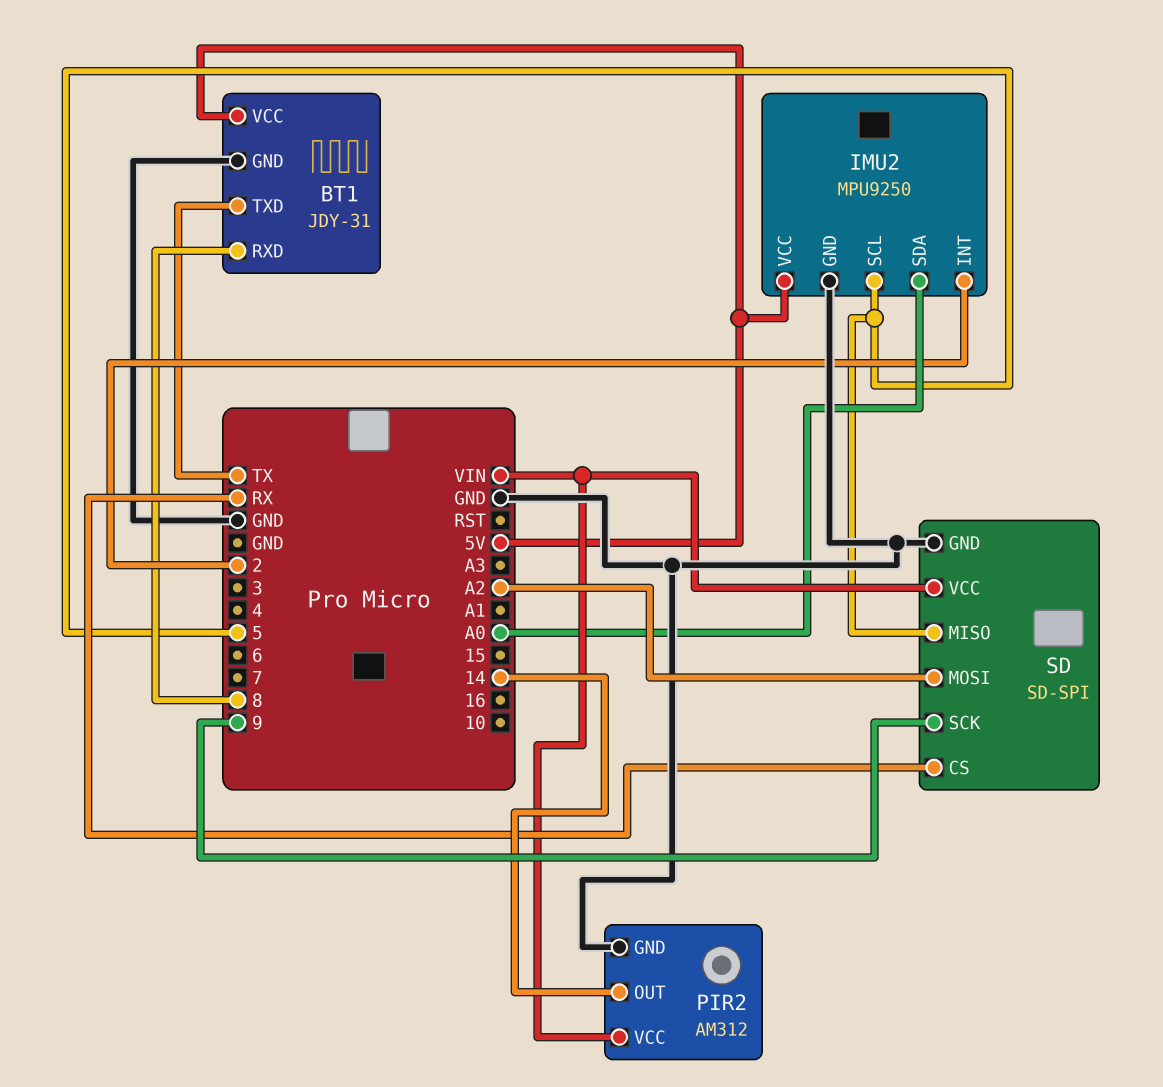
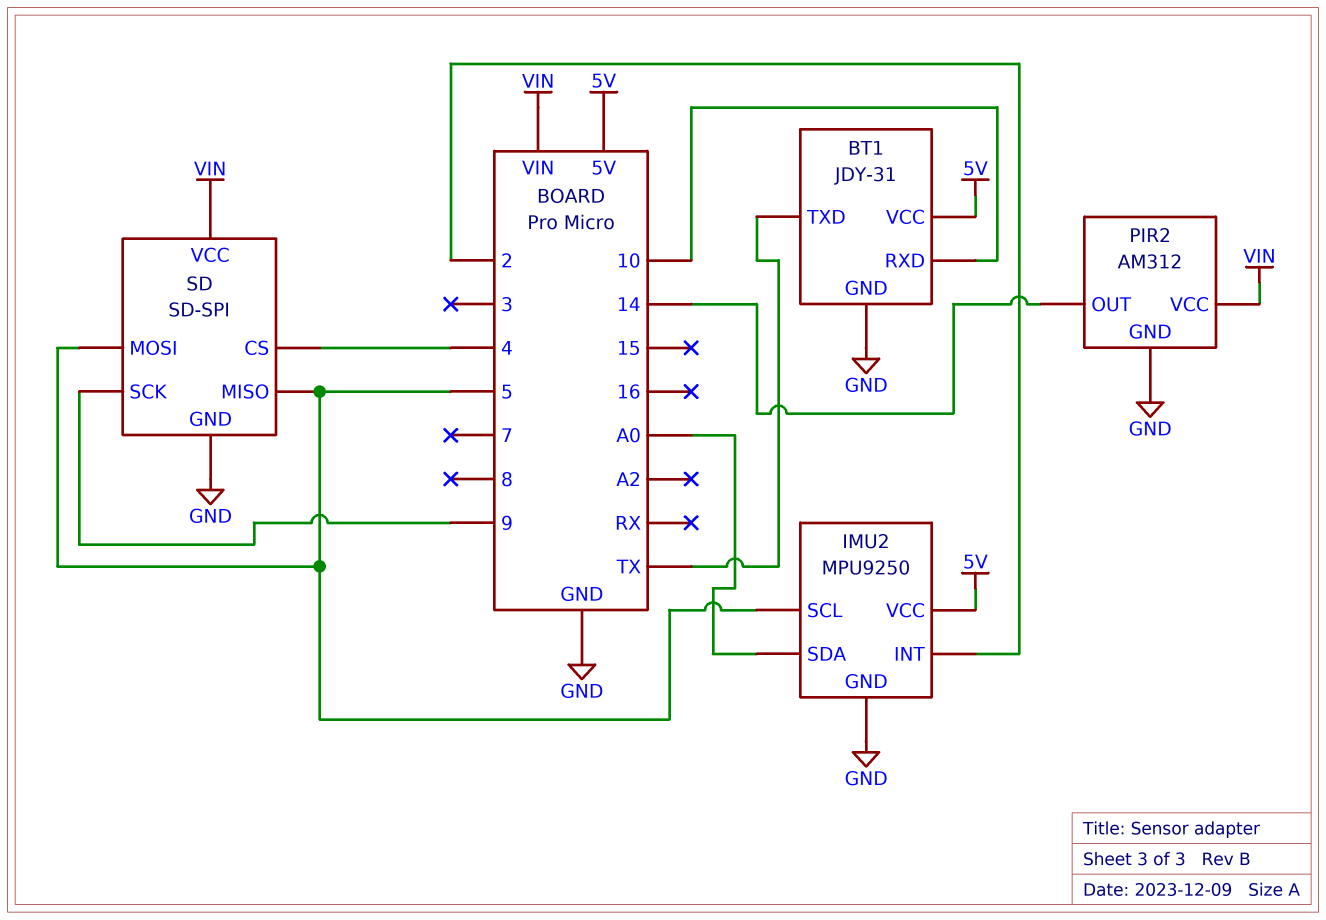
BT1 pin RXD: 8 -> 10
SD pin CS: RX -> 4
SD pin MOSI: A2 -> 5

